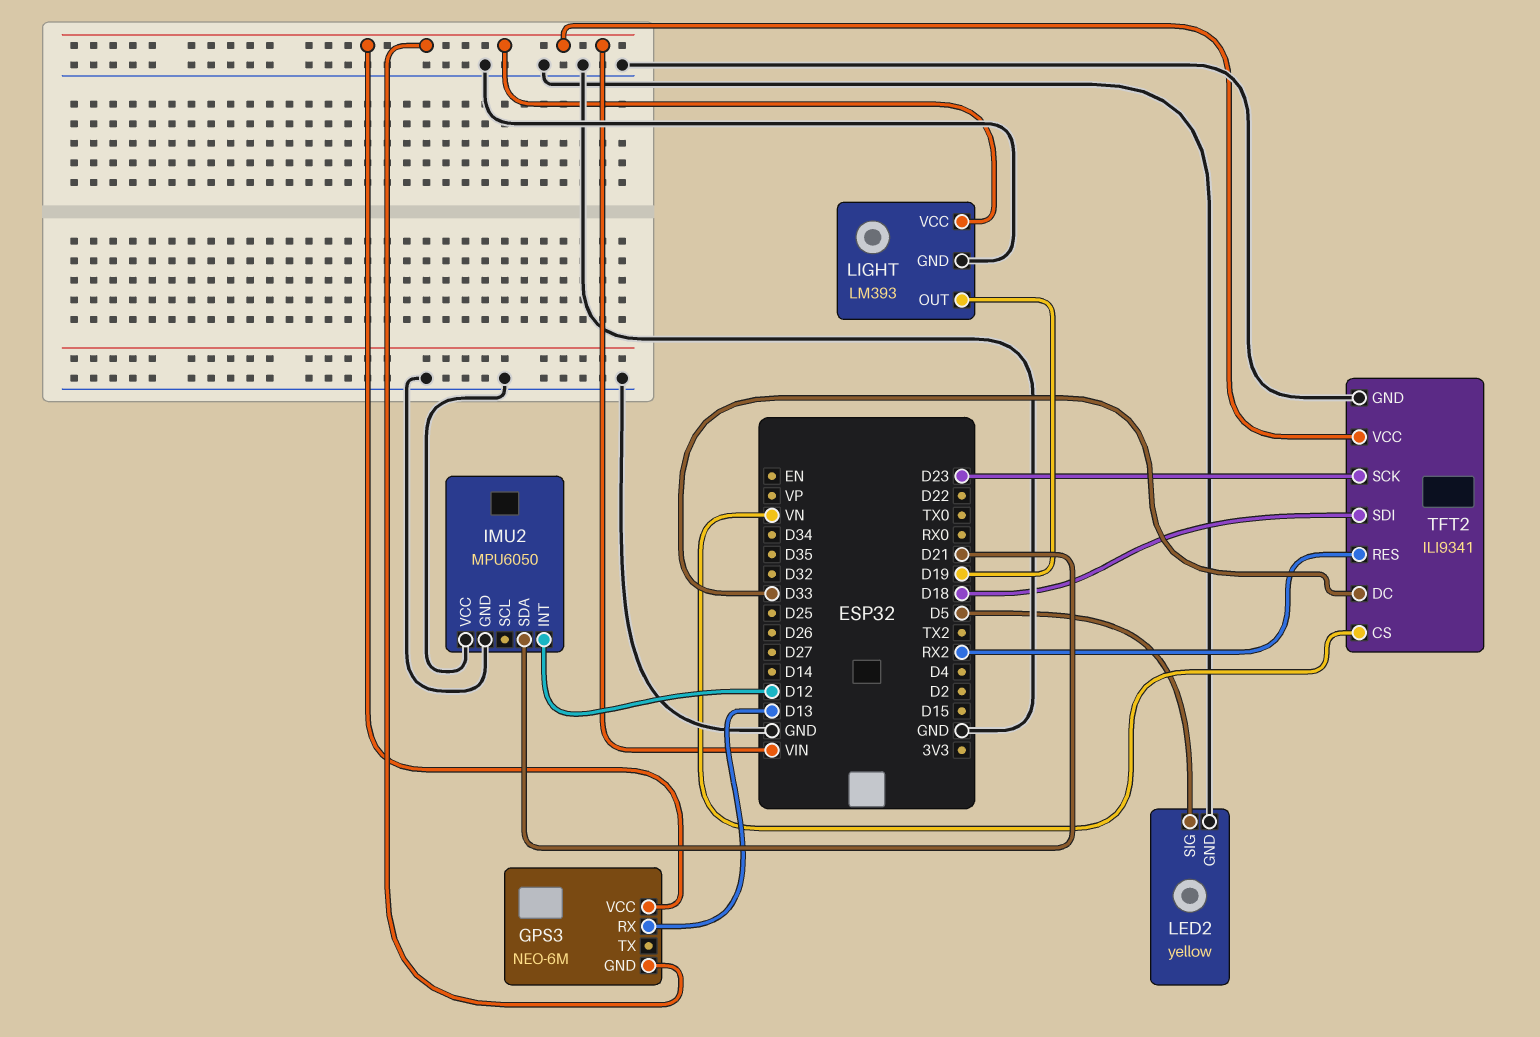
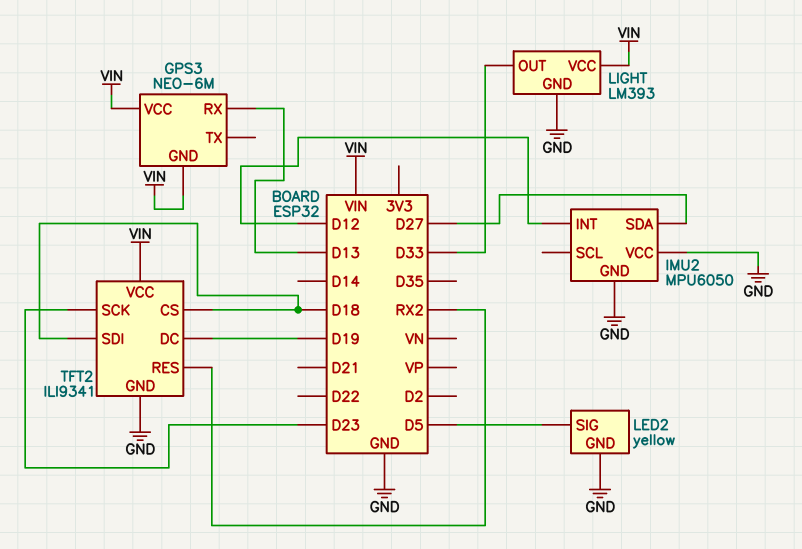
IMU2 pin SDA: D21 -> D27
LIGHT pin OUT: D19 -> D33
TFT2 pin CS: VN -> D18
TFT2 pin DC: D33 -> D19

